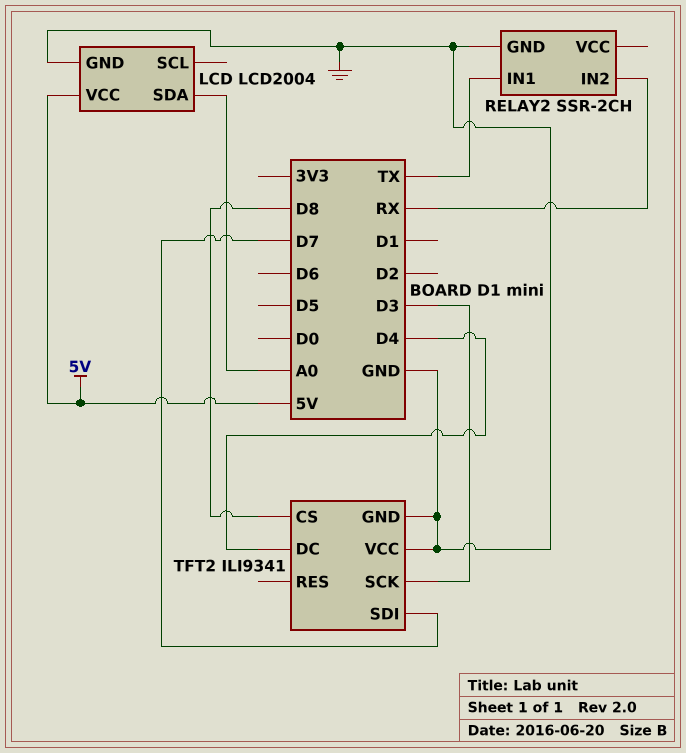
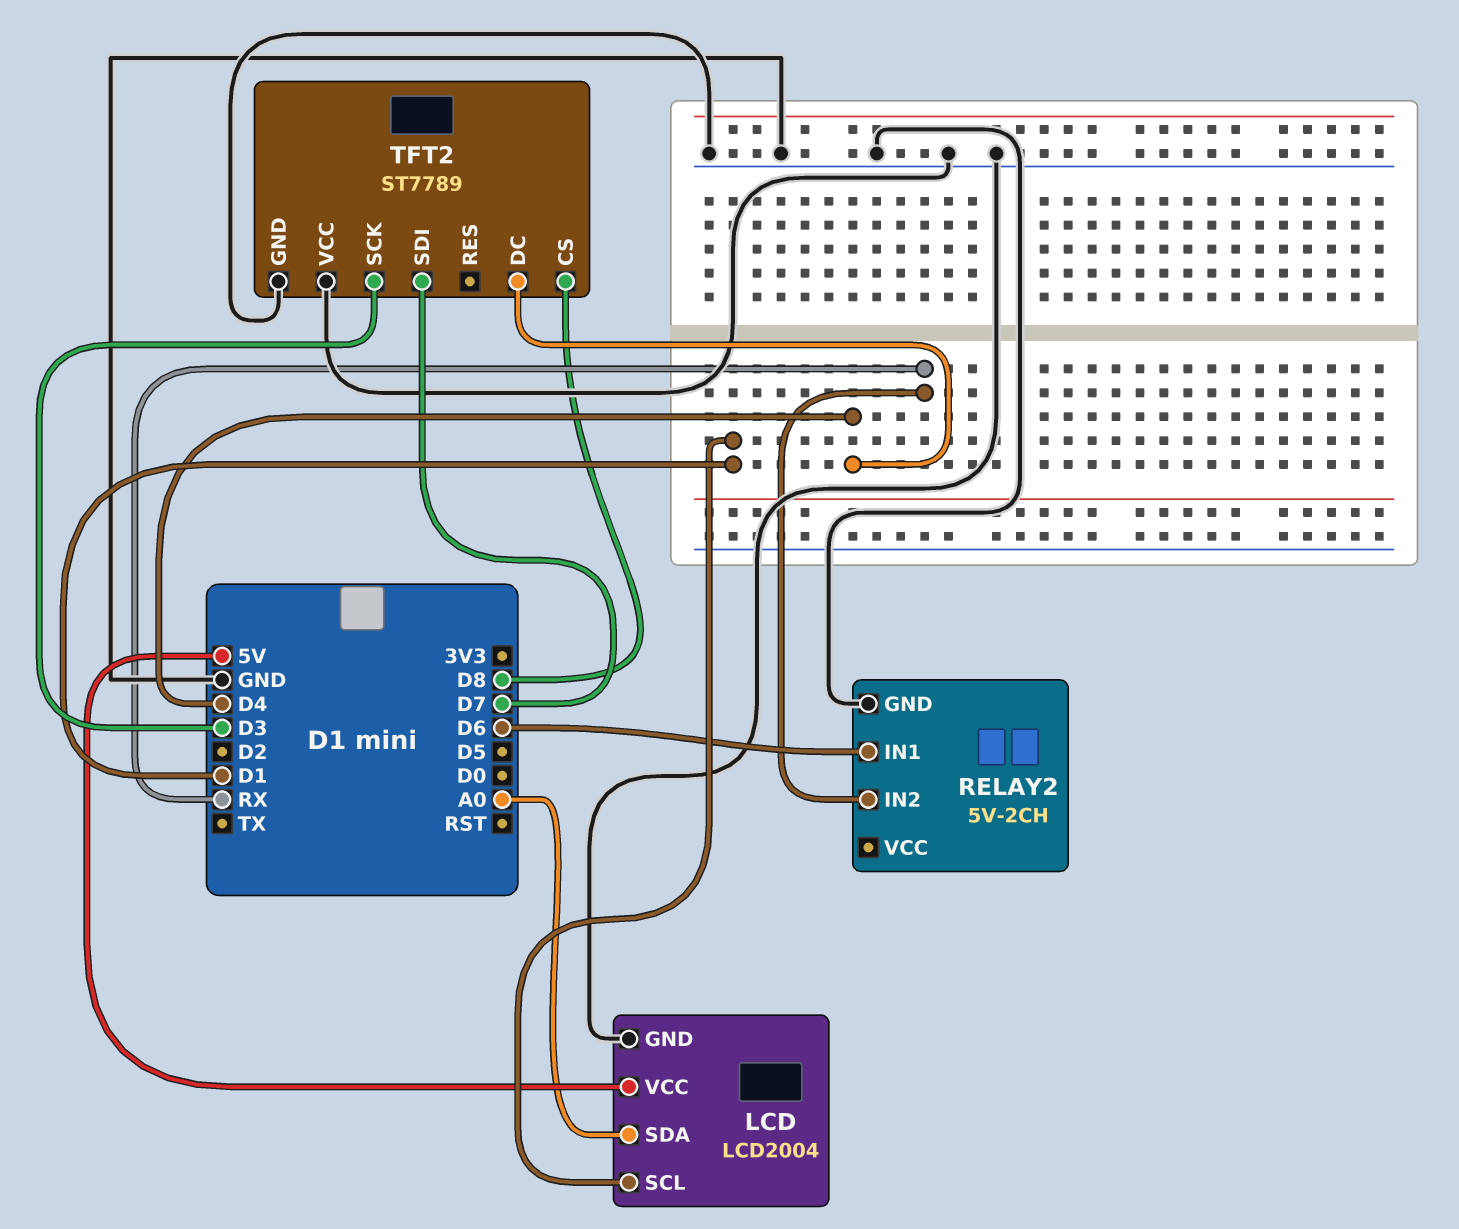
LCD pin SCL: none -> D1
RELAY2: SSR-2CH -> 5V-2CH
RELAY2 pin IN1: TX -> D6
TFT2: ILI9341 -> ST7789

